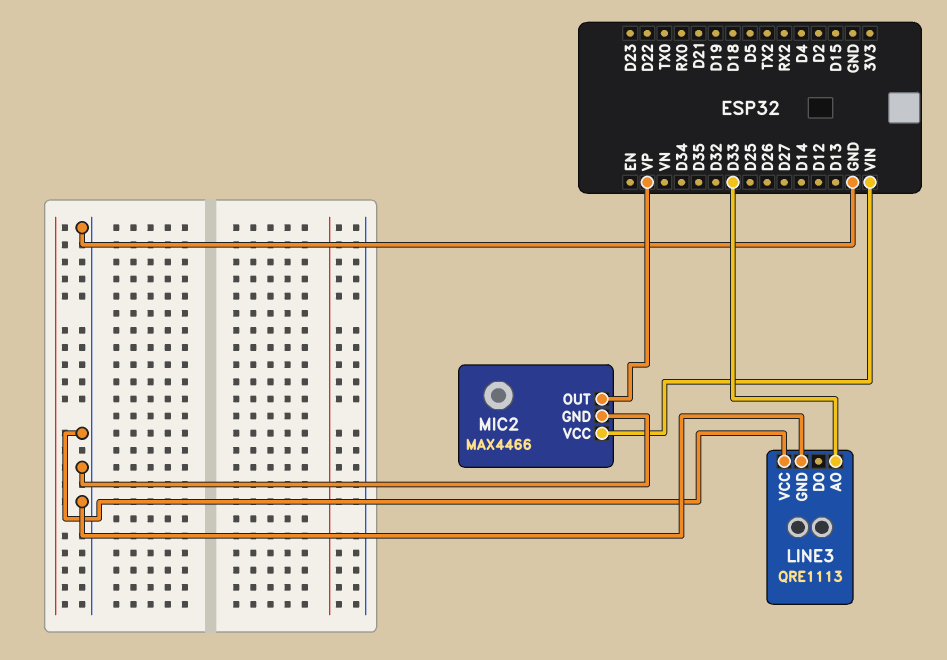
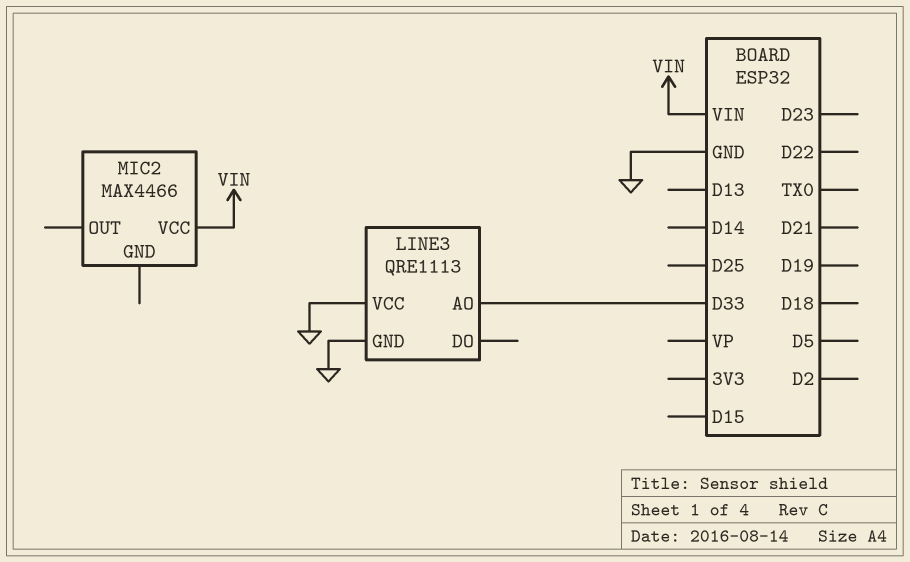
MIC2 pin GND: GND -> none
MIC2 pin OUT: VP -> none

